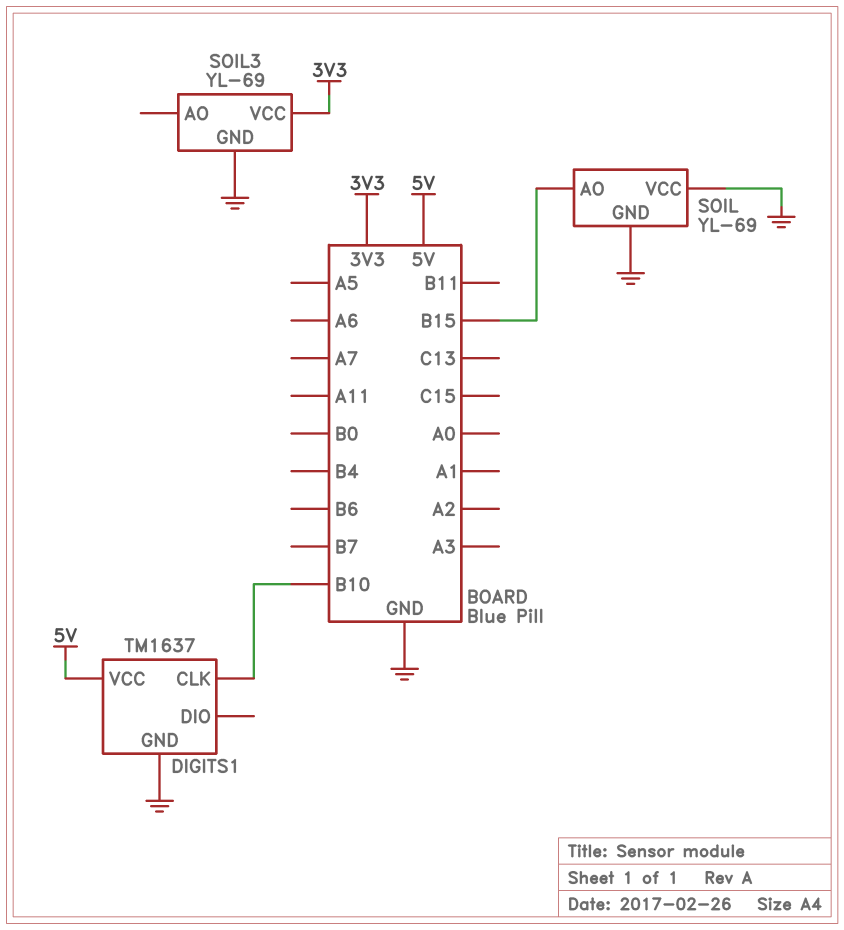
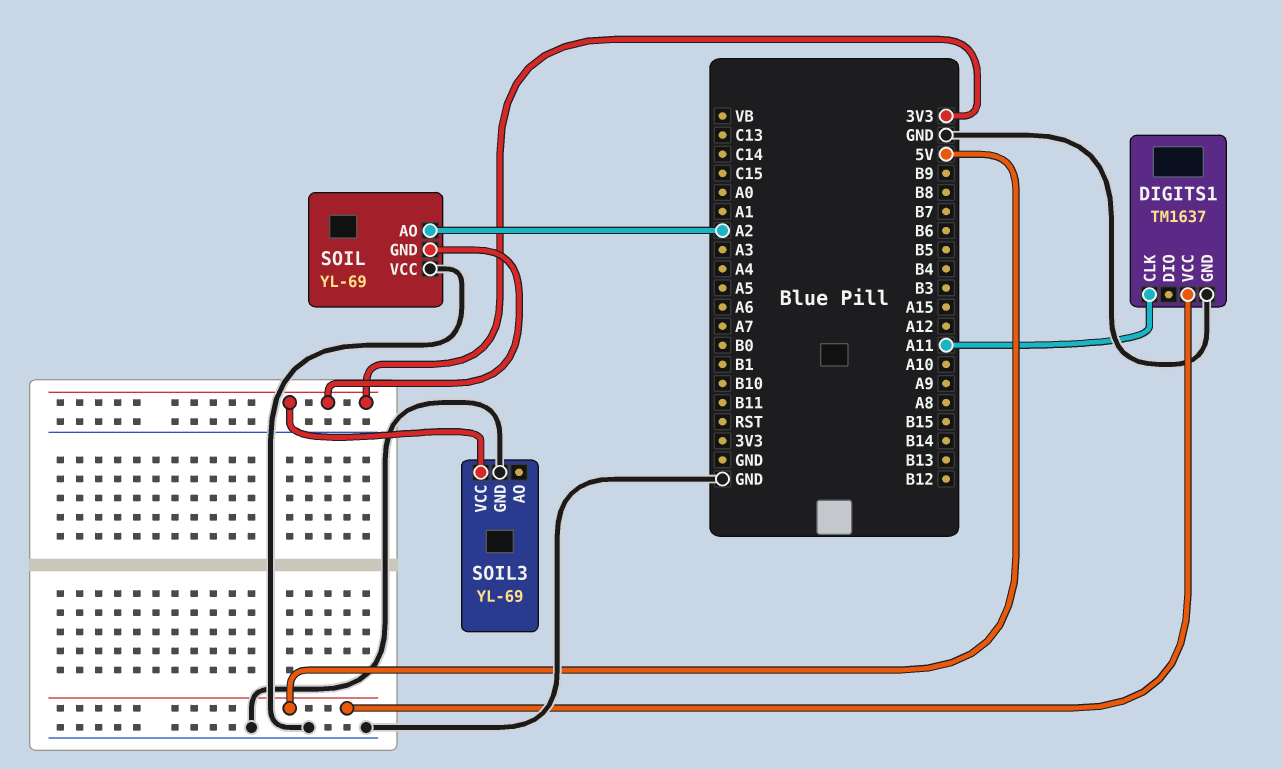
DIGITS1 pin CLK: B10 -> A11
SOIL pin AO: B15 -> A2
SOIL pin GND: GND -> 3V3

